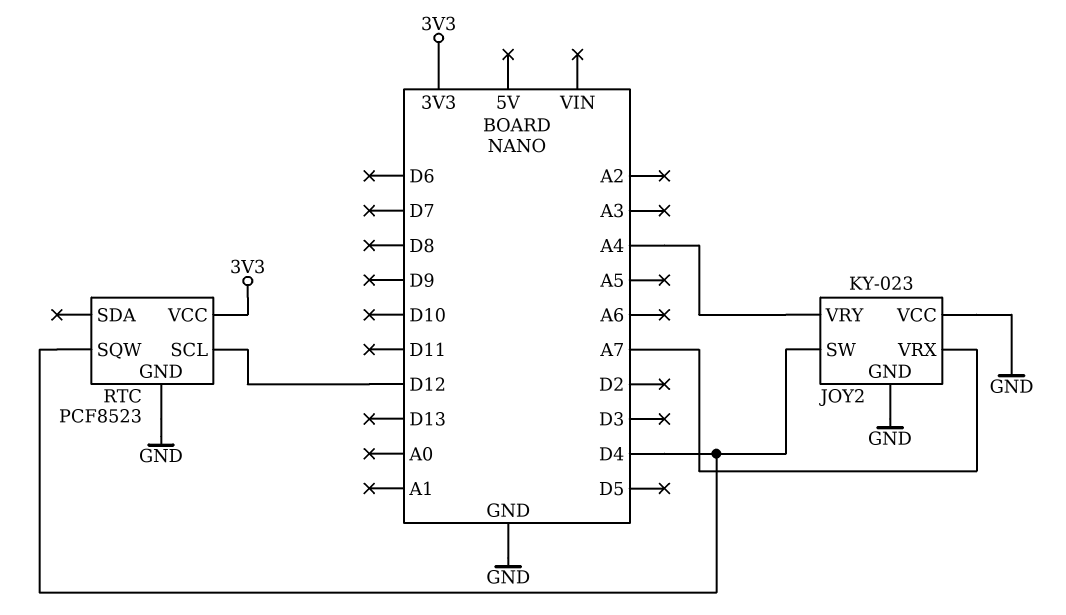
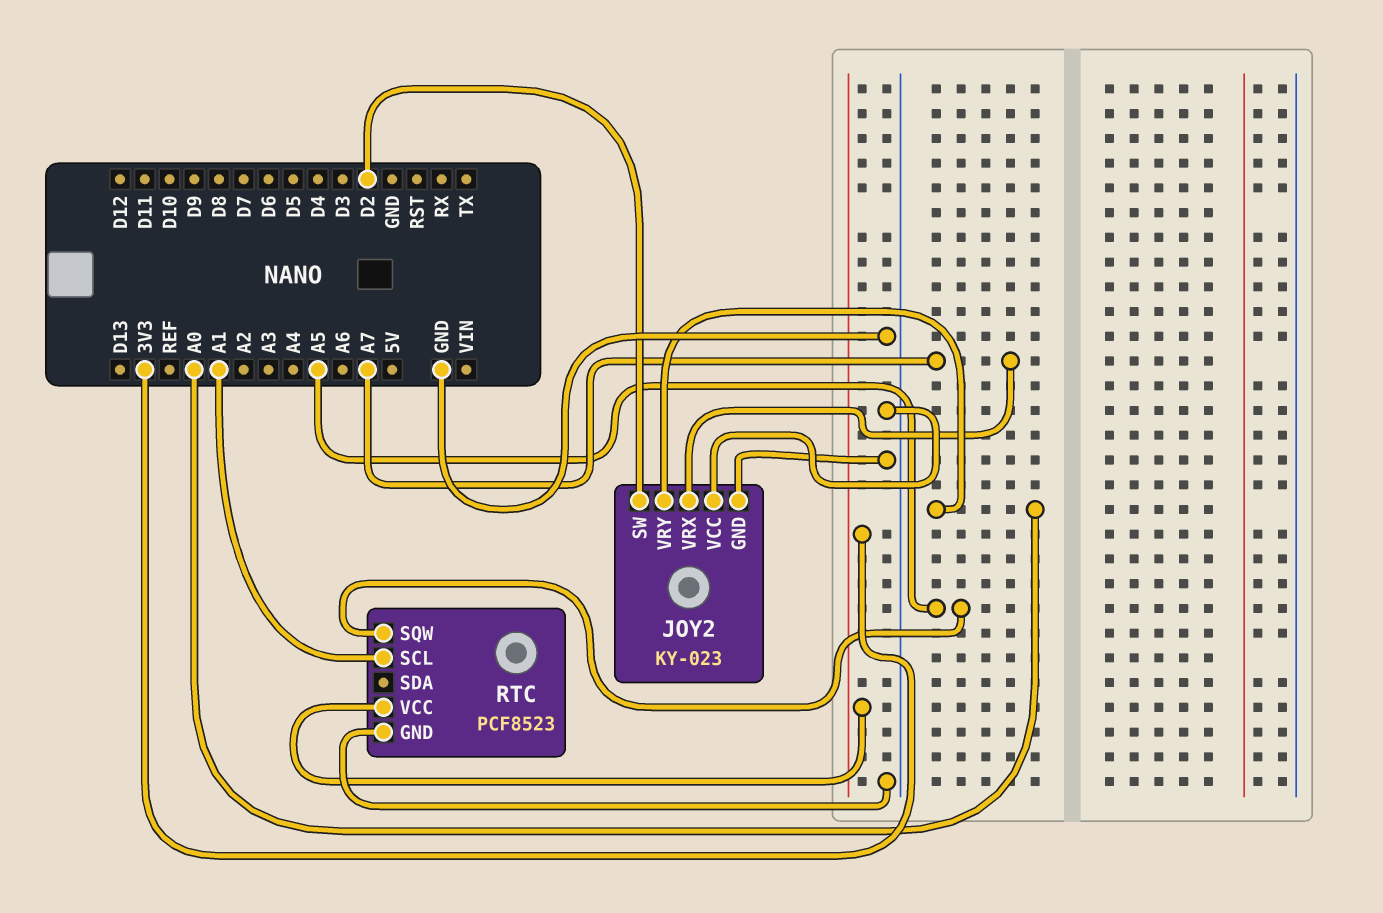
JOY2 pin SW: D4 -> D2
JOY2 pin VRY: A4 -> A0
RTC pin SCL: D12 -> A1
RTC pin SQW: D4 -> A5

